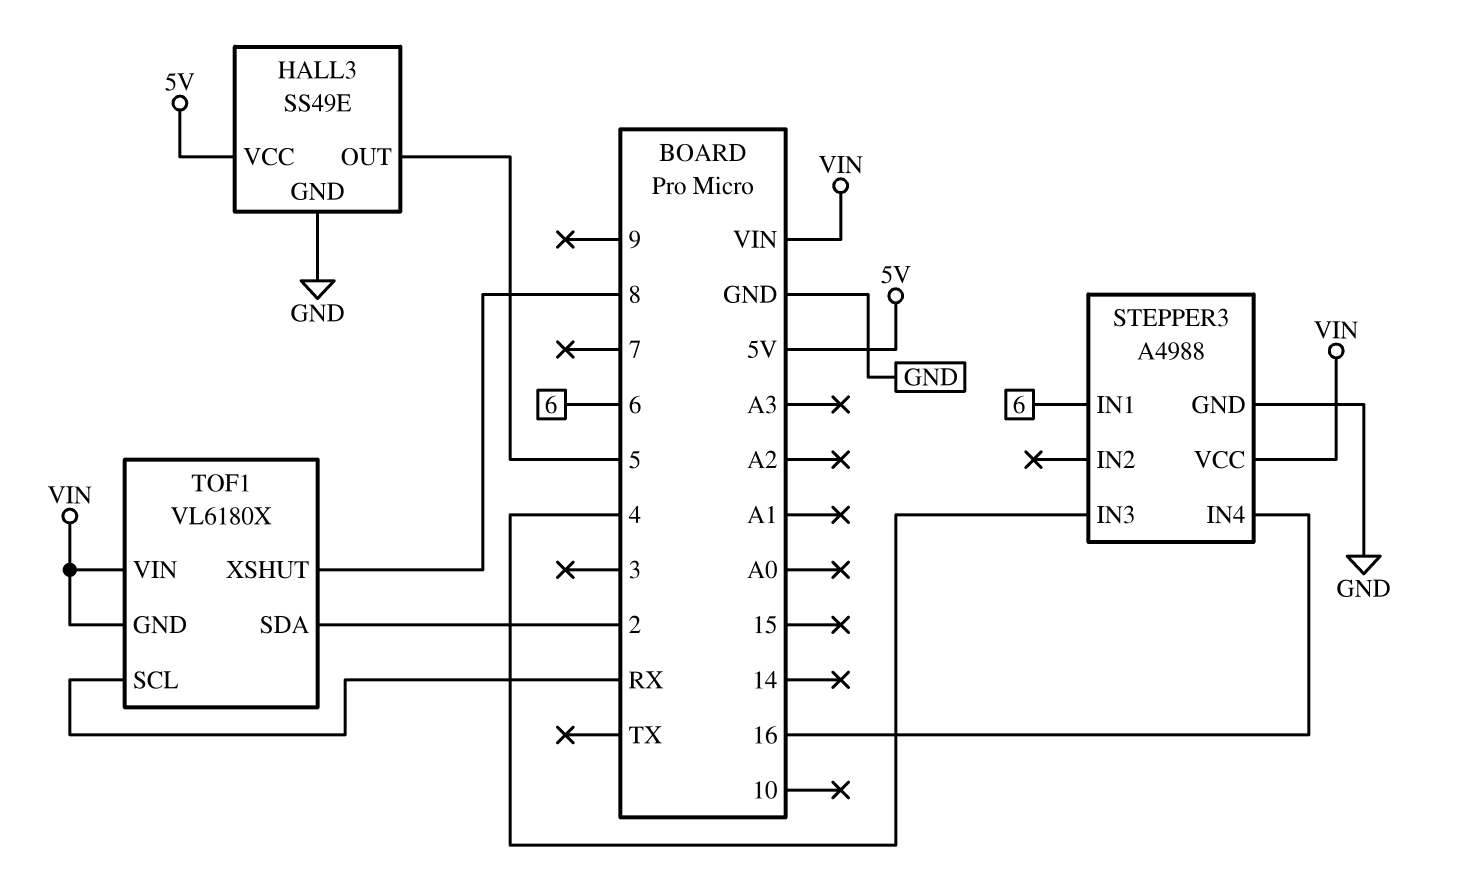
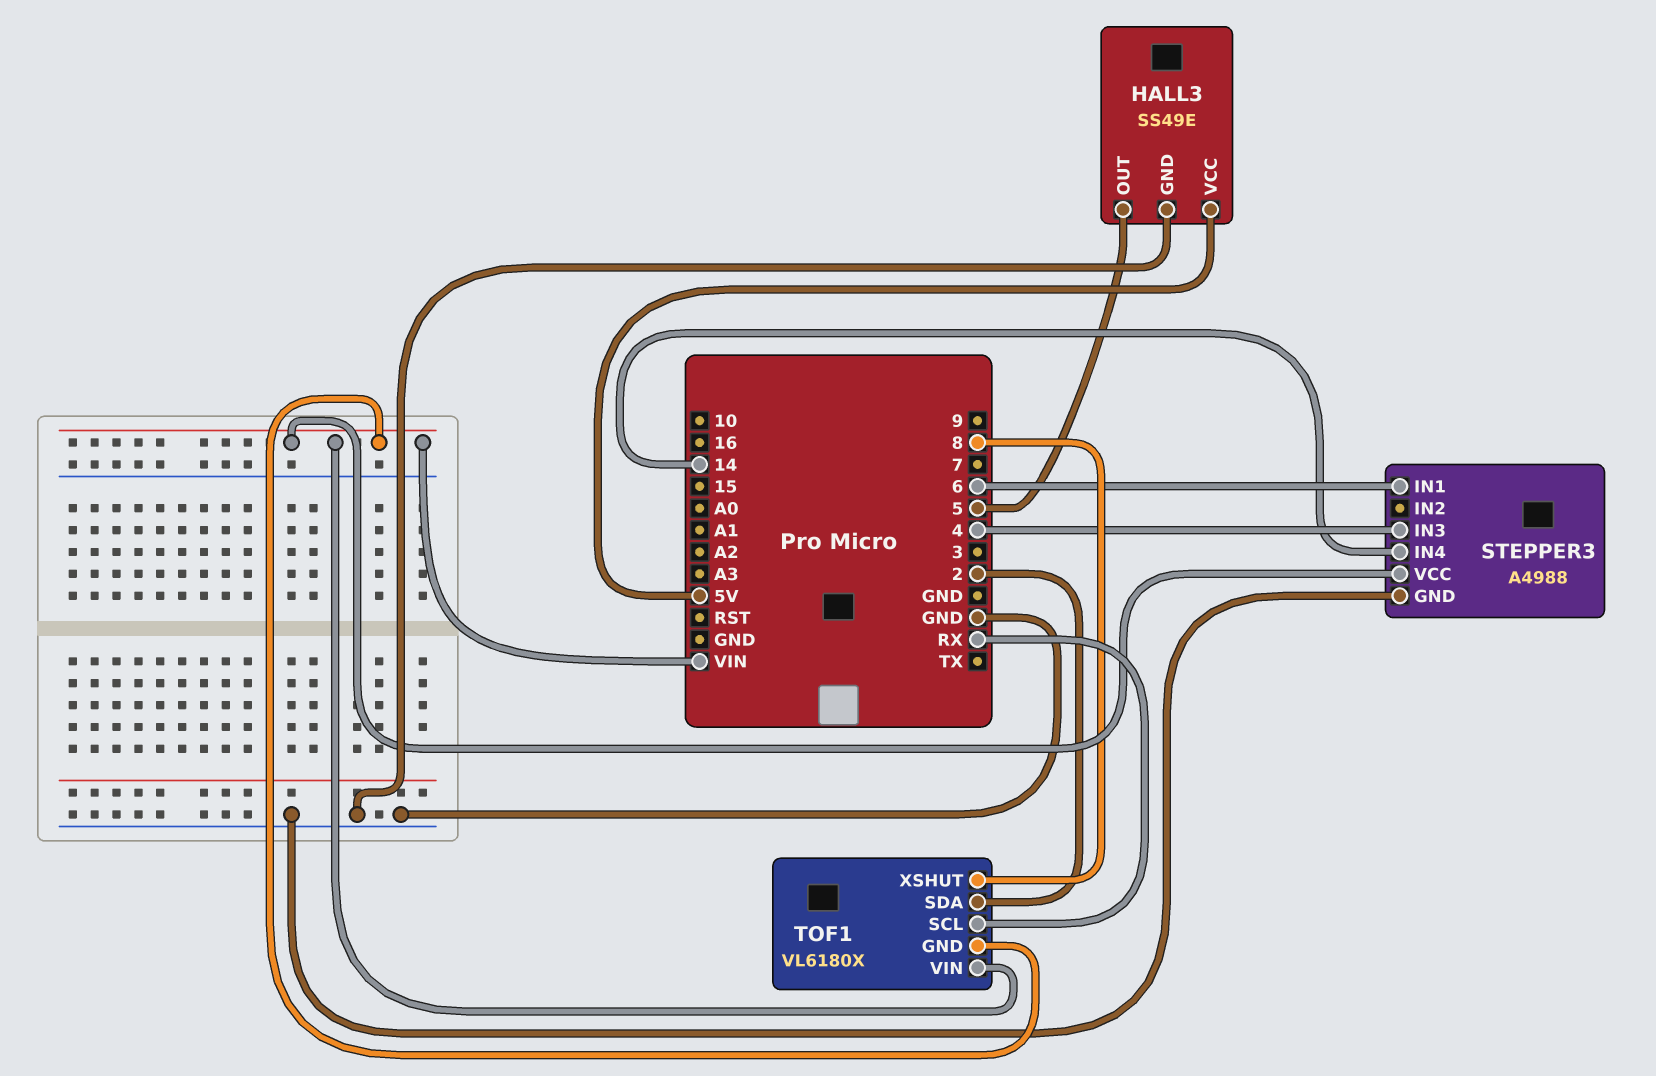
STEPPER3 pin IN4: 16 -> 14

